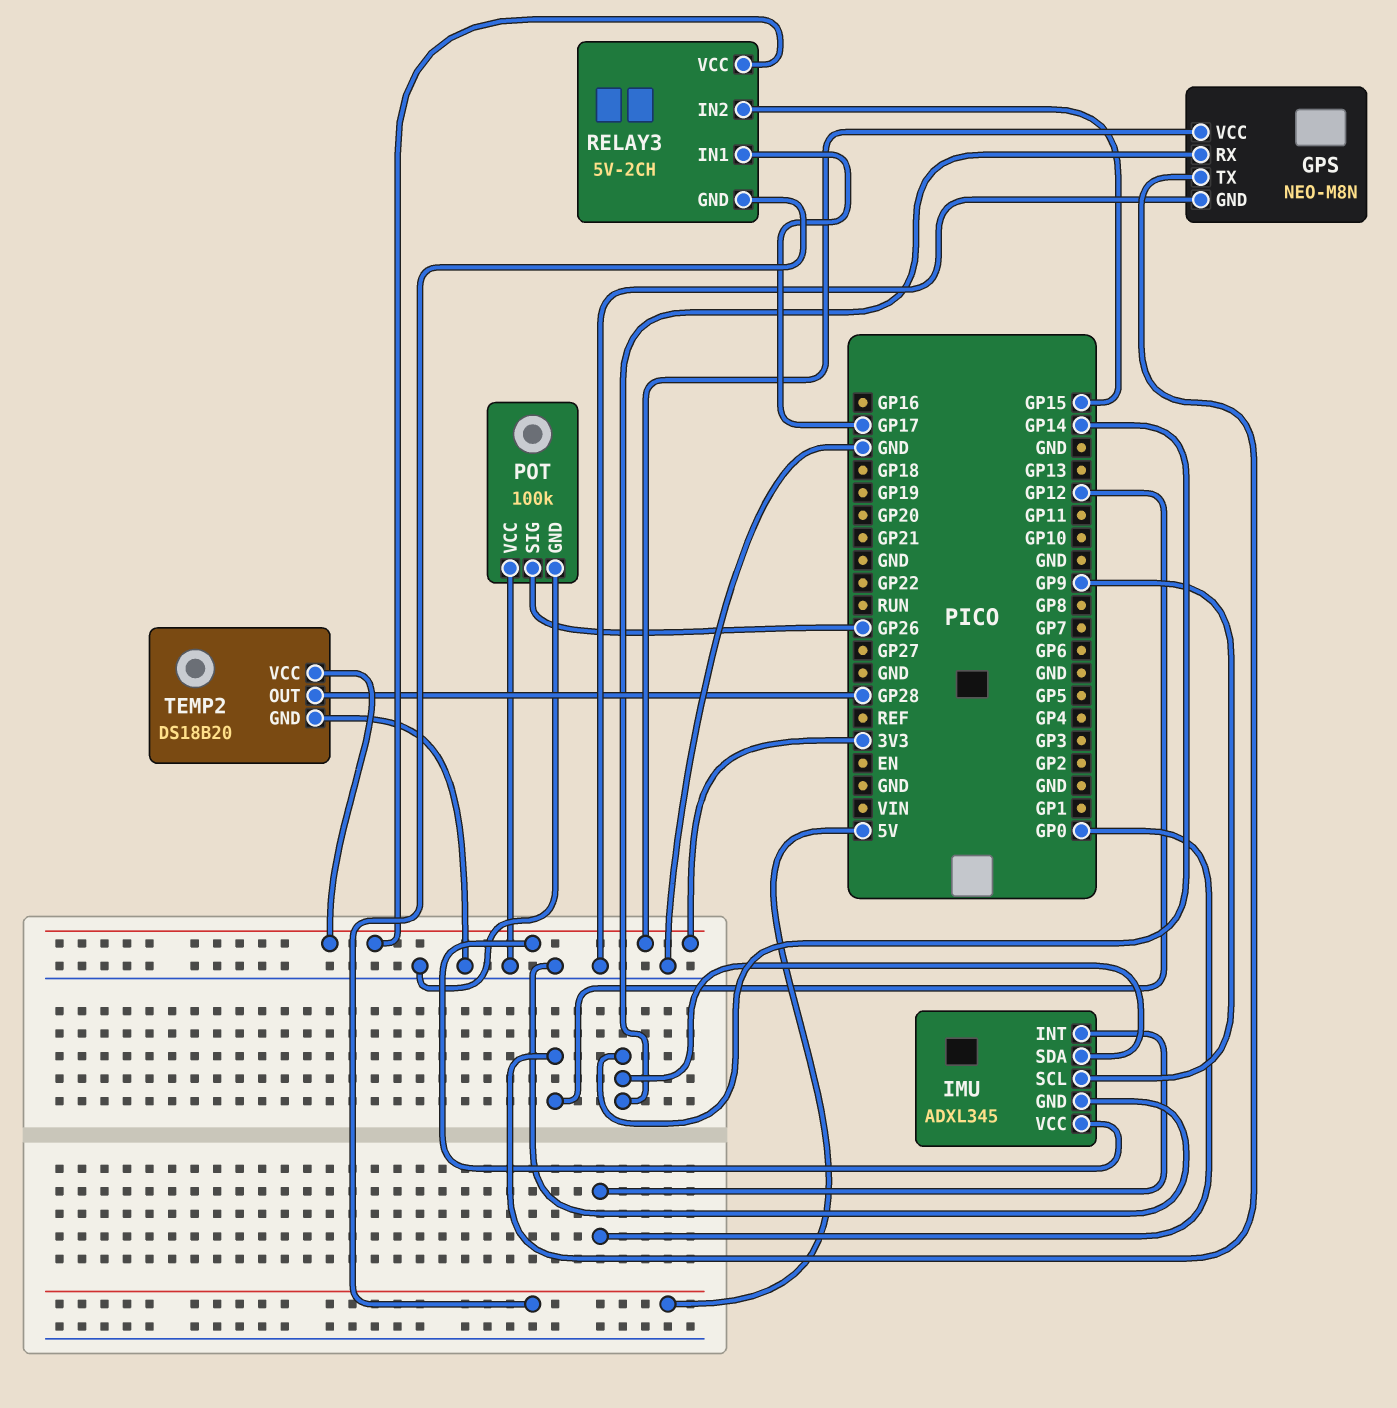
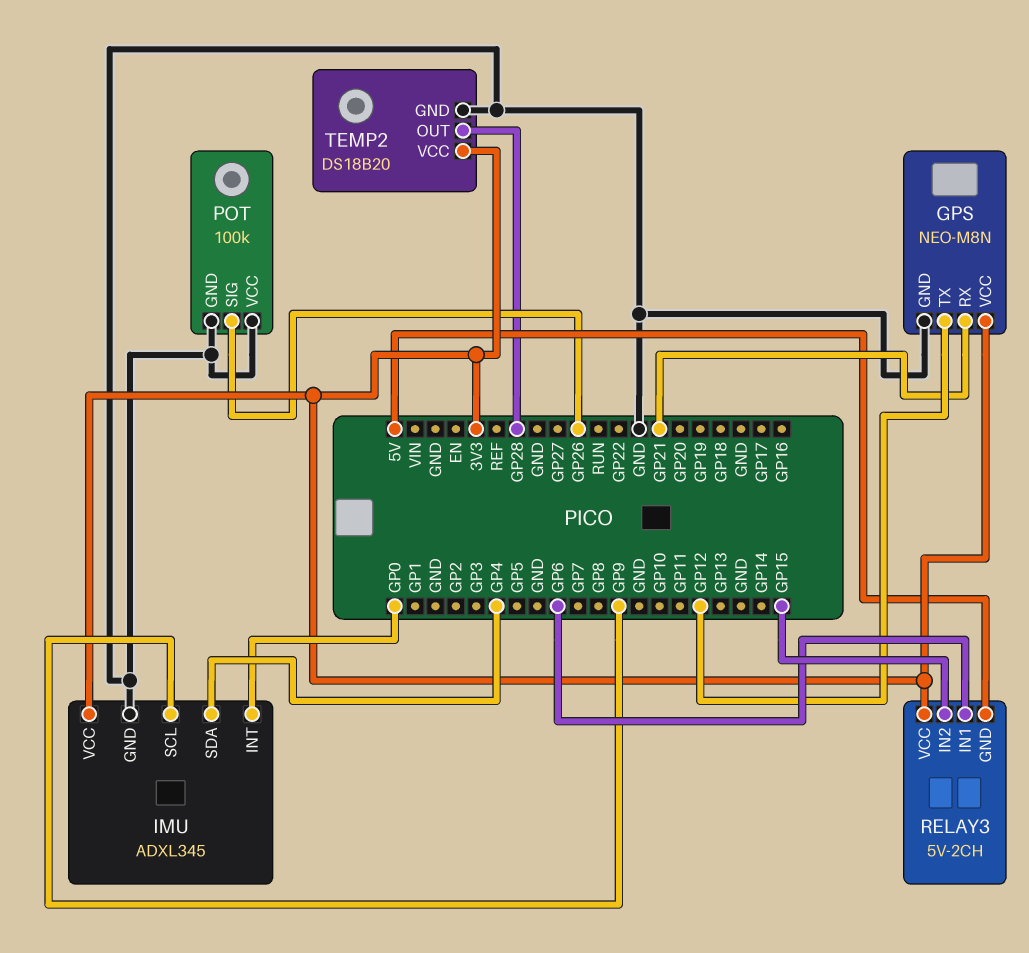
GPS pin RX: GP14 -> GP21
IMU pin SDA: GP14 -> GP4
RELAY3 pin IN1: GP17 -> GP6

